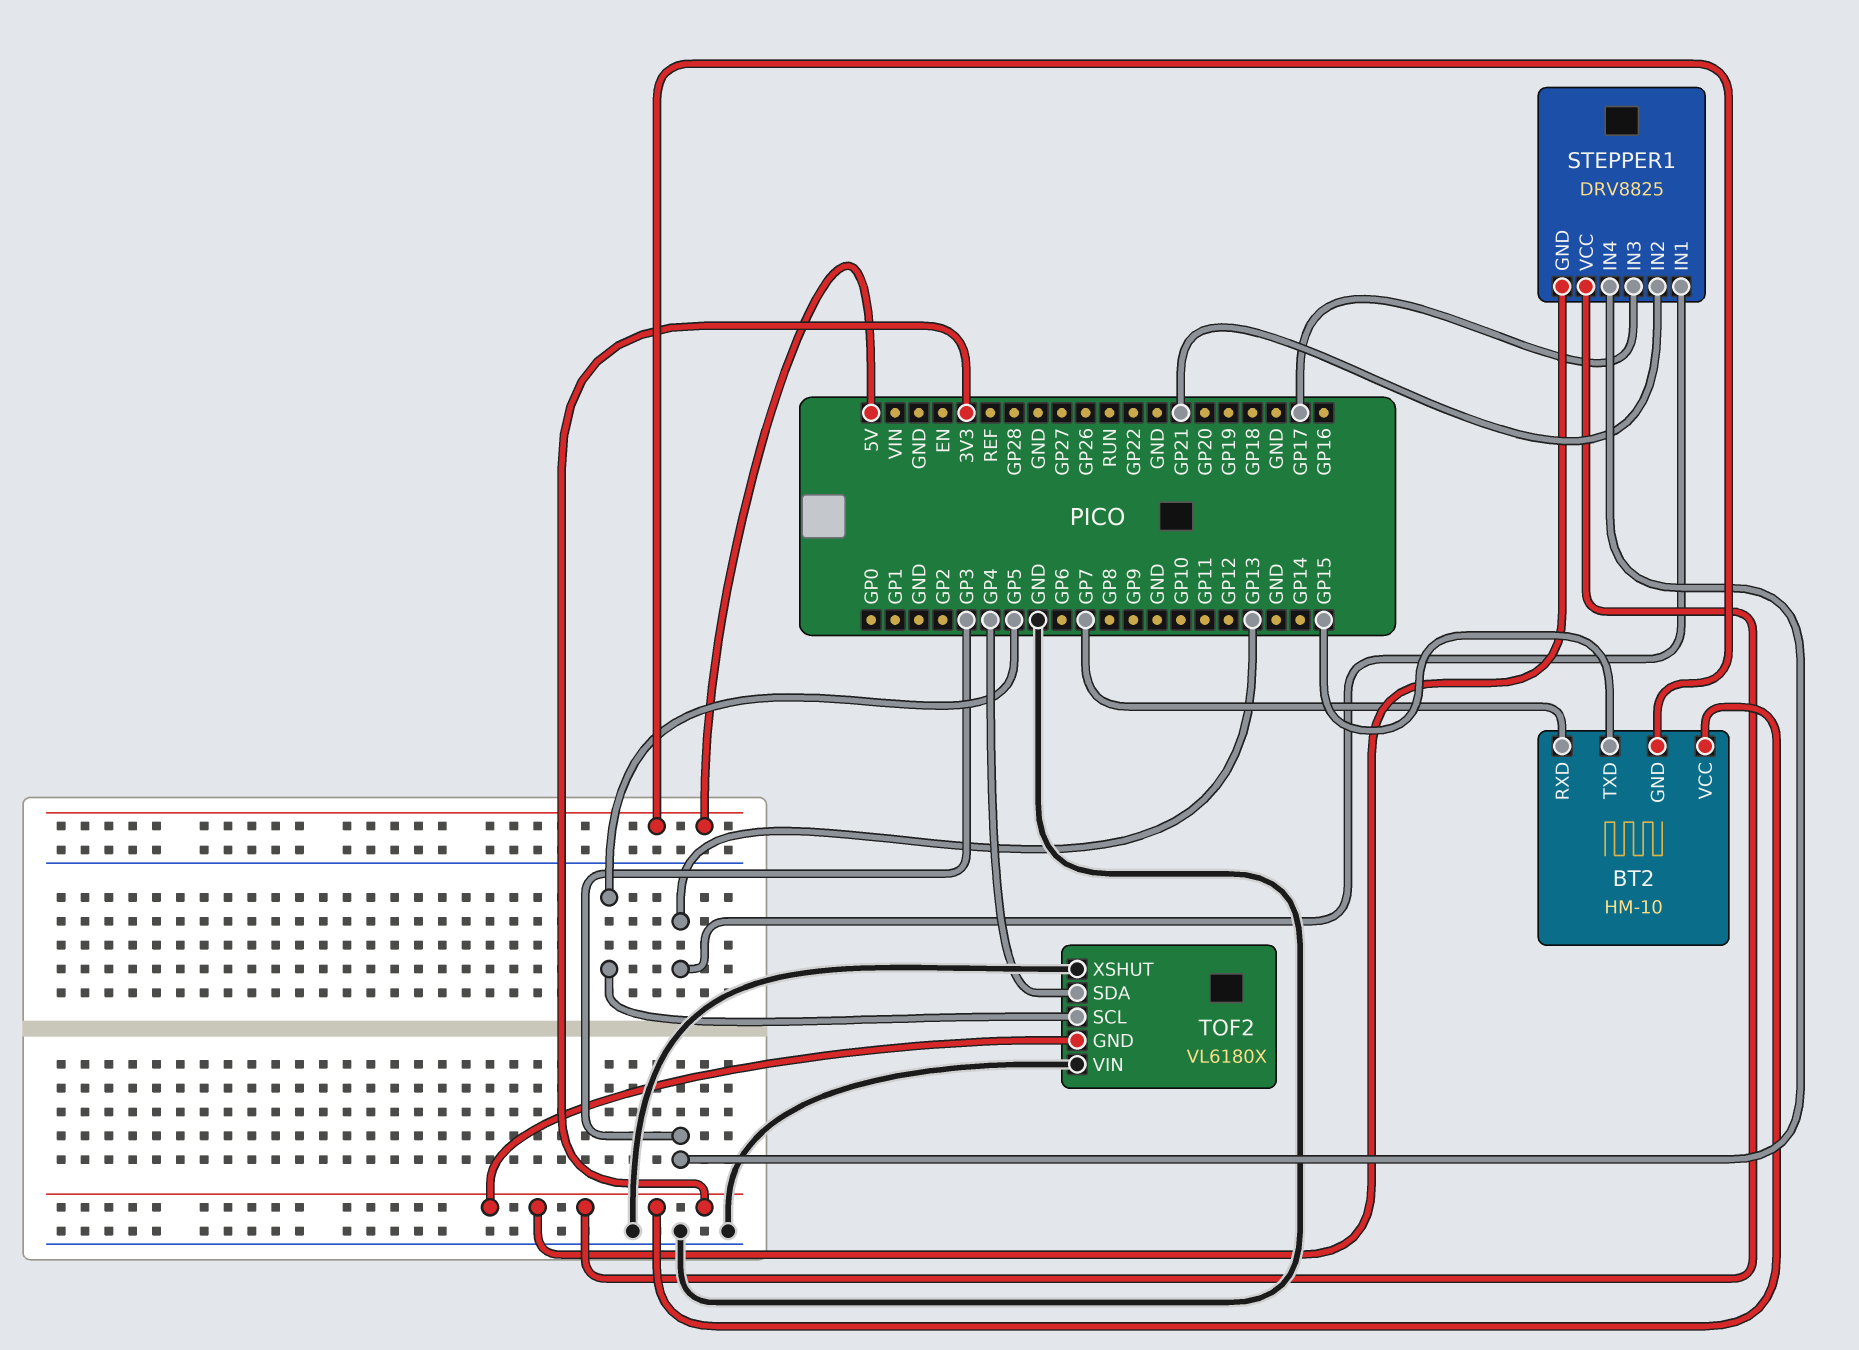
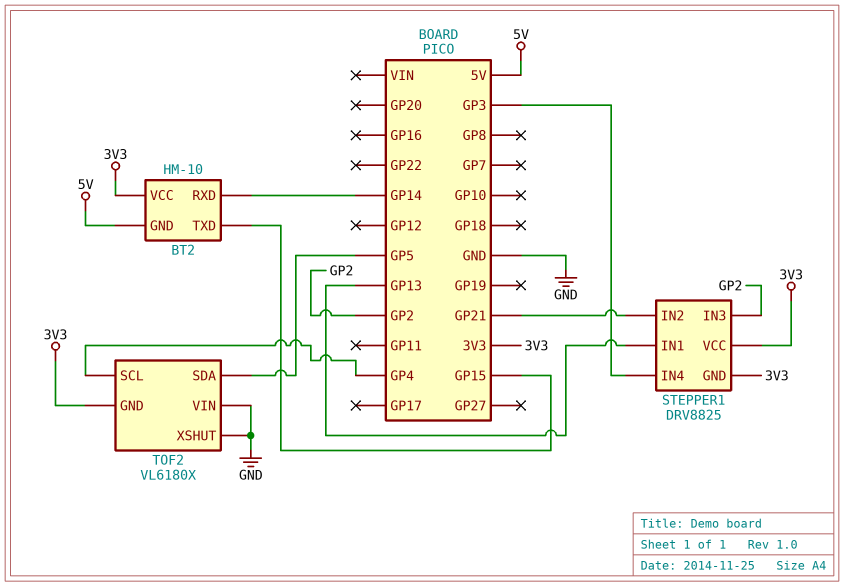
BT2 pin RXD: GP7 -> GP14
STEPPER1 pin IN3: GP17 -> GP2
TOF2 pin SCL: GP5 -> GP4
TOF2 pin SDA: GP4 -> GP5

